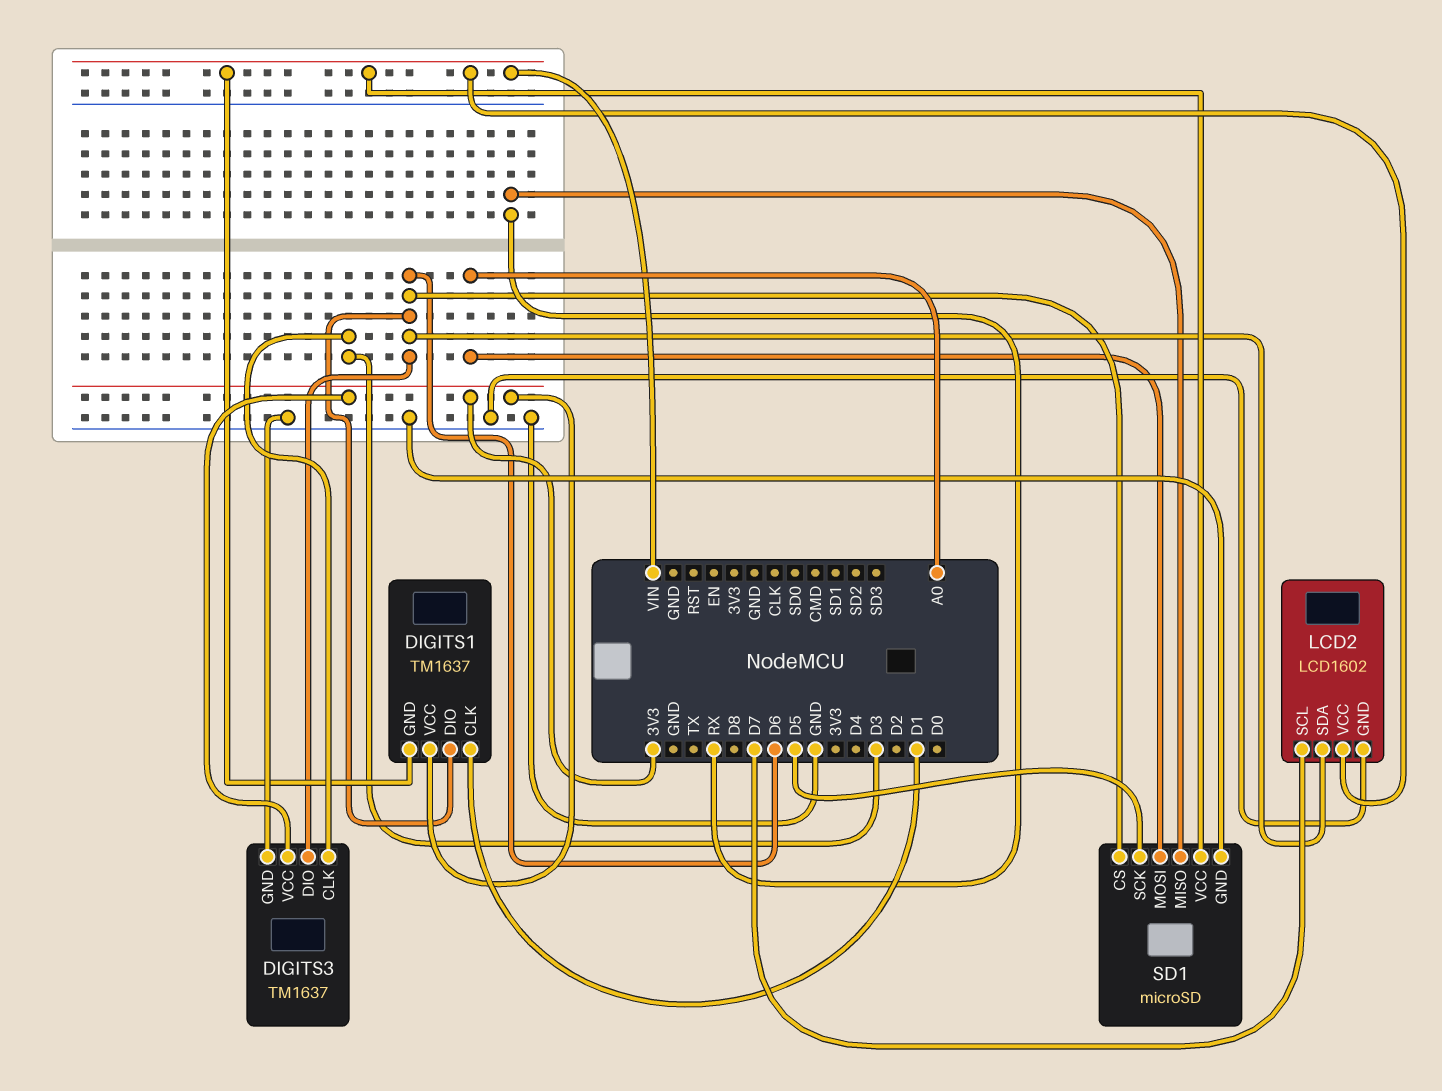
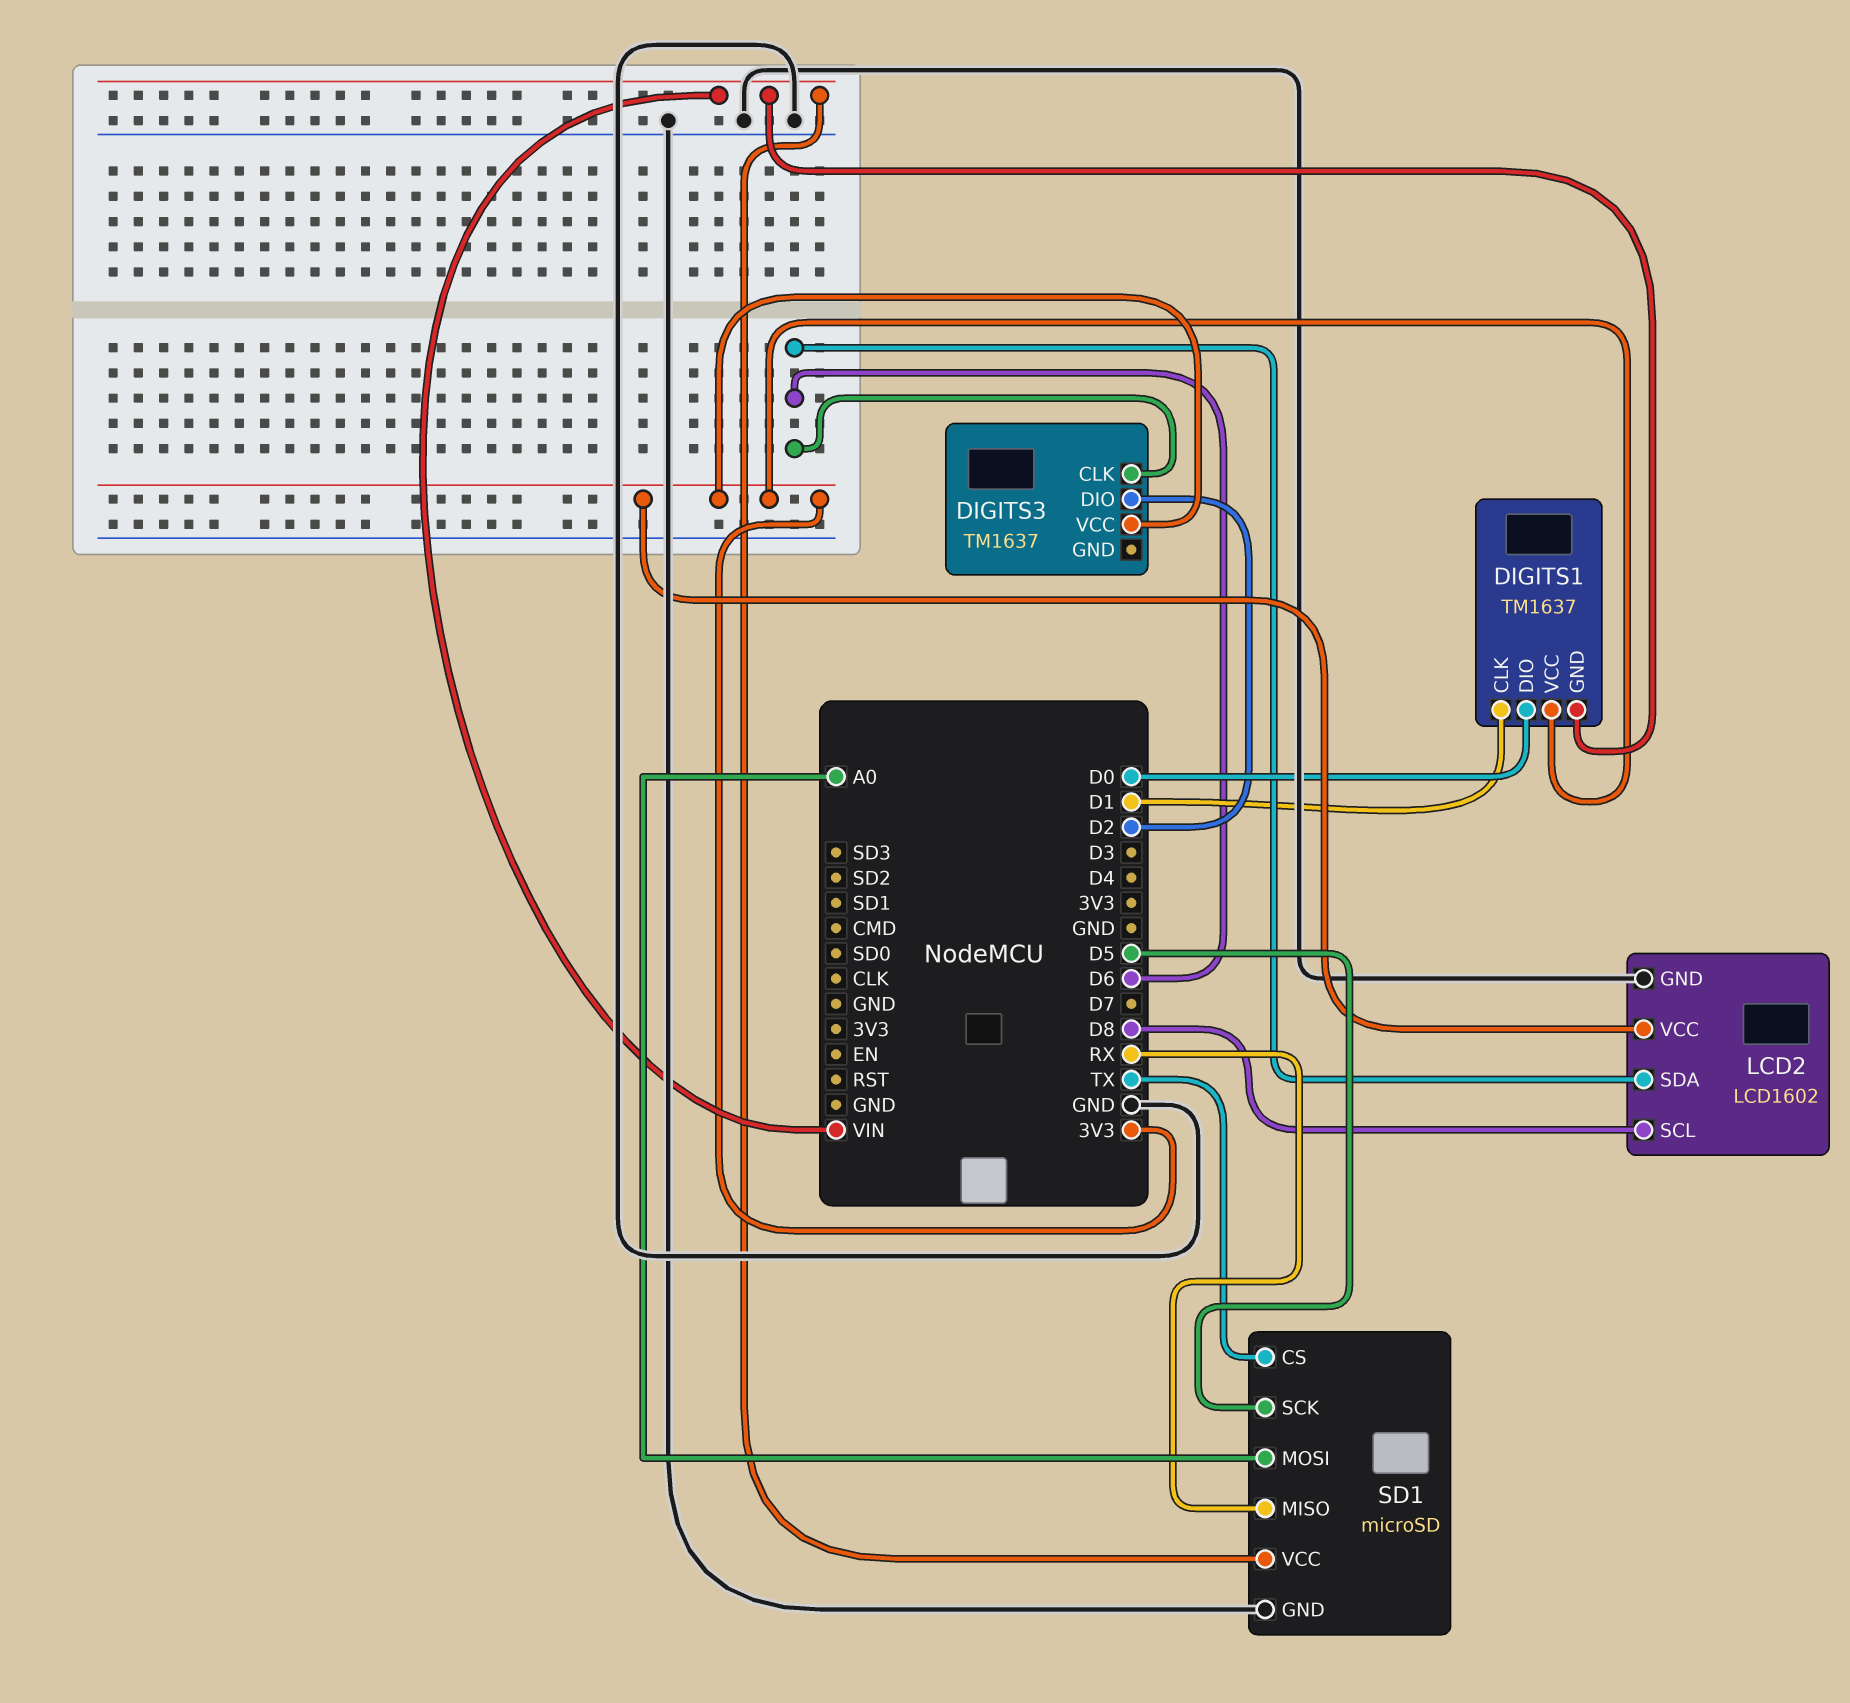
DIGITS1 pin DIO: D6 -> D0
DIGITS3 pin CLK: D3 -> D6
DIGITS3 pin DIO: D6 -> D2
DIGITS3 pin GND: GND -> none
LCD2 pin SCL: D7 -> D8
LCD2 pin VCC: VIN -> 3V3
SD1 pin CS: D6 -> TX

